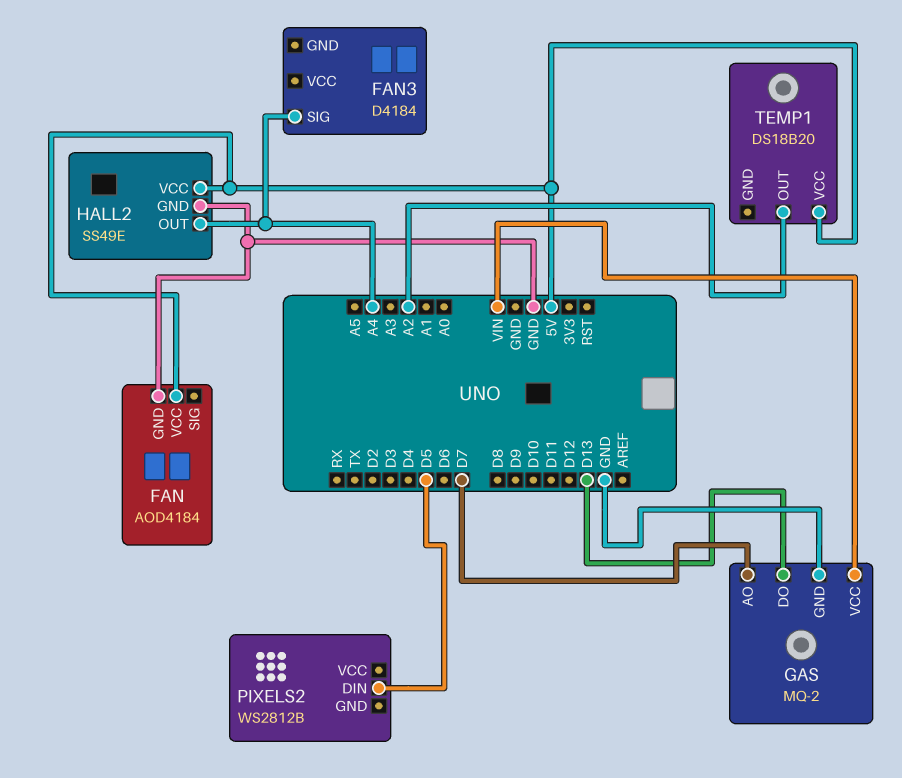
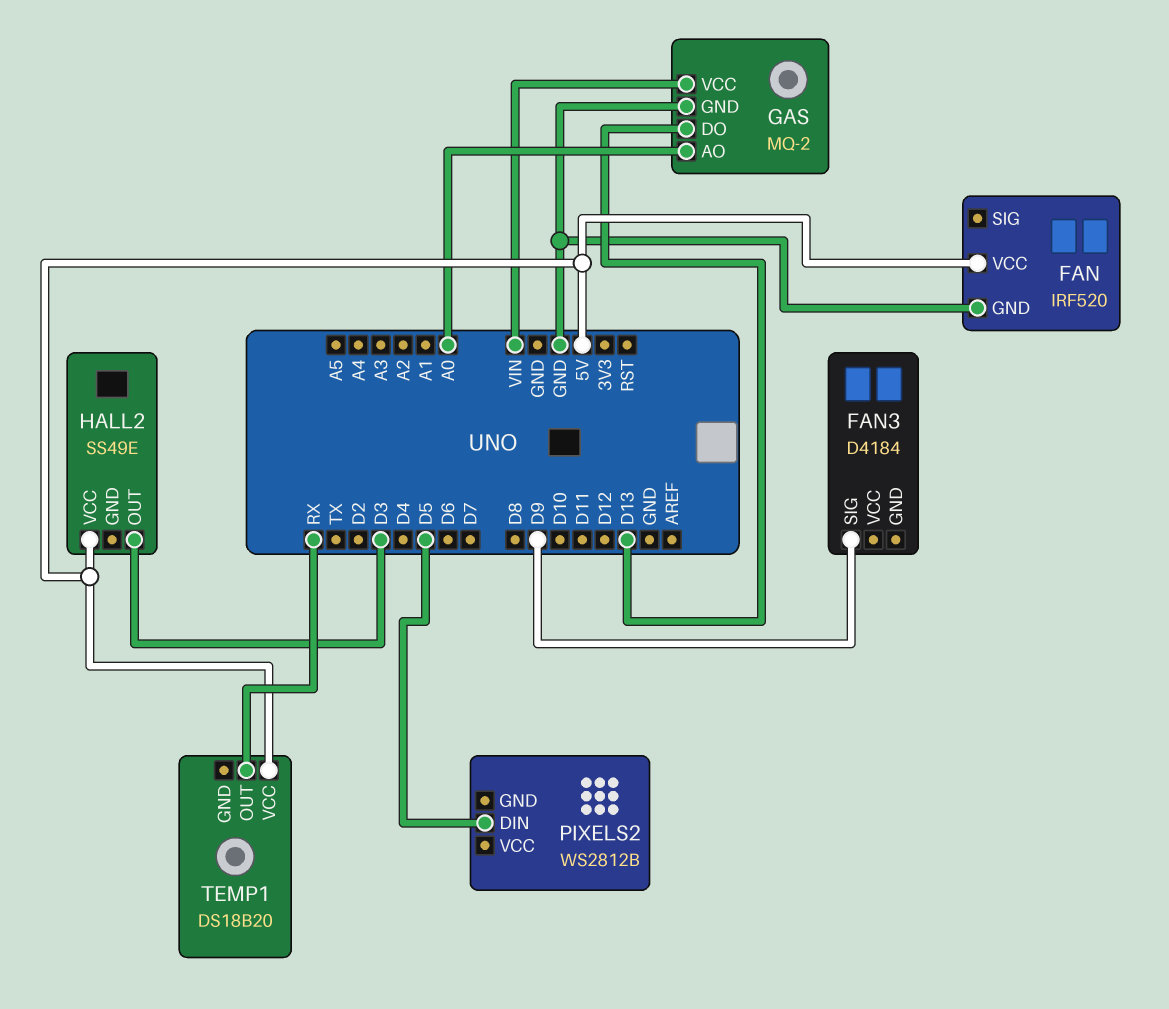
FAN: AOD4184 -> IRF520
FAN3 pin SIG: A4 -> D9
GAS pin AO: D7 -> A0
HALL2 pin GND: GND -> none
HALL2 pin OUT: A4 -> D3
TEMP1 pin OUT: A2 -> RX

